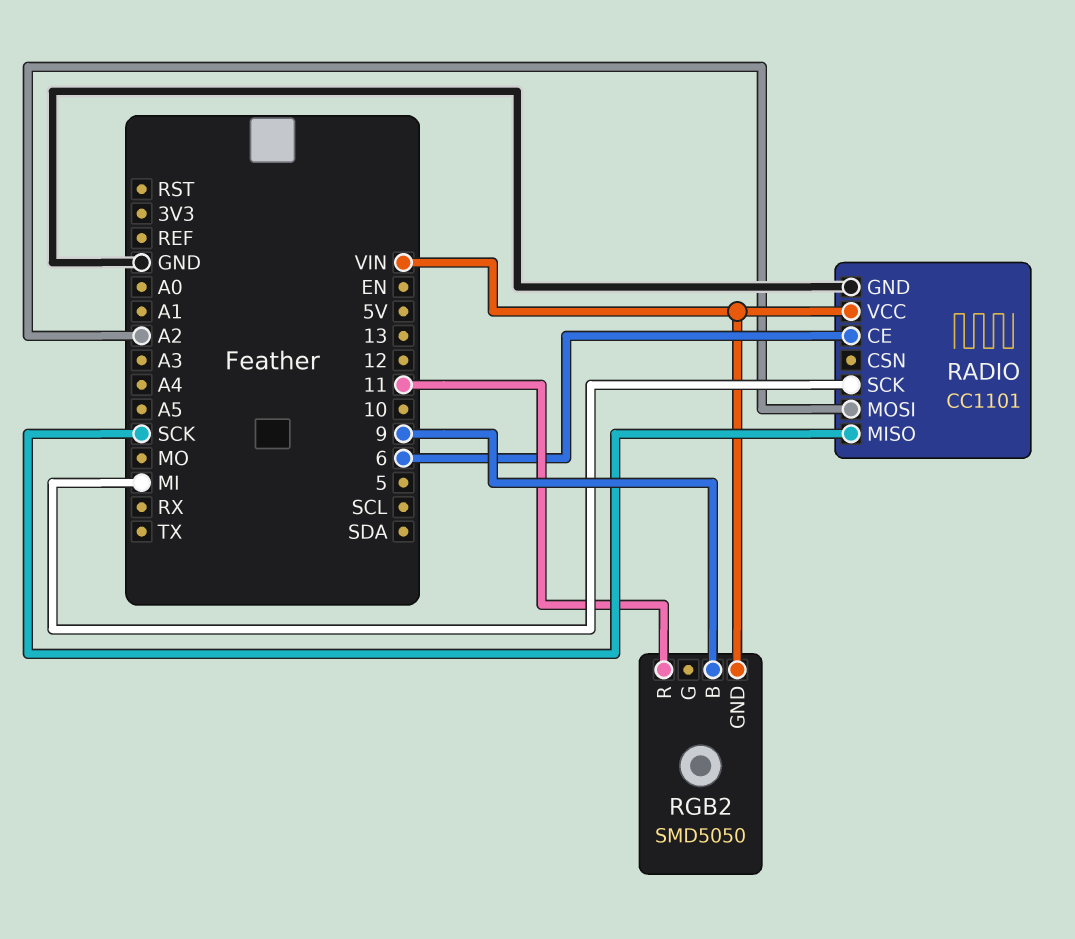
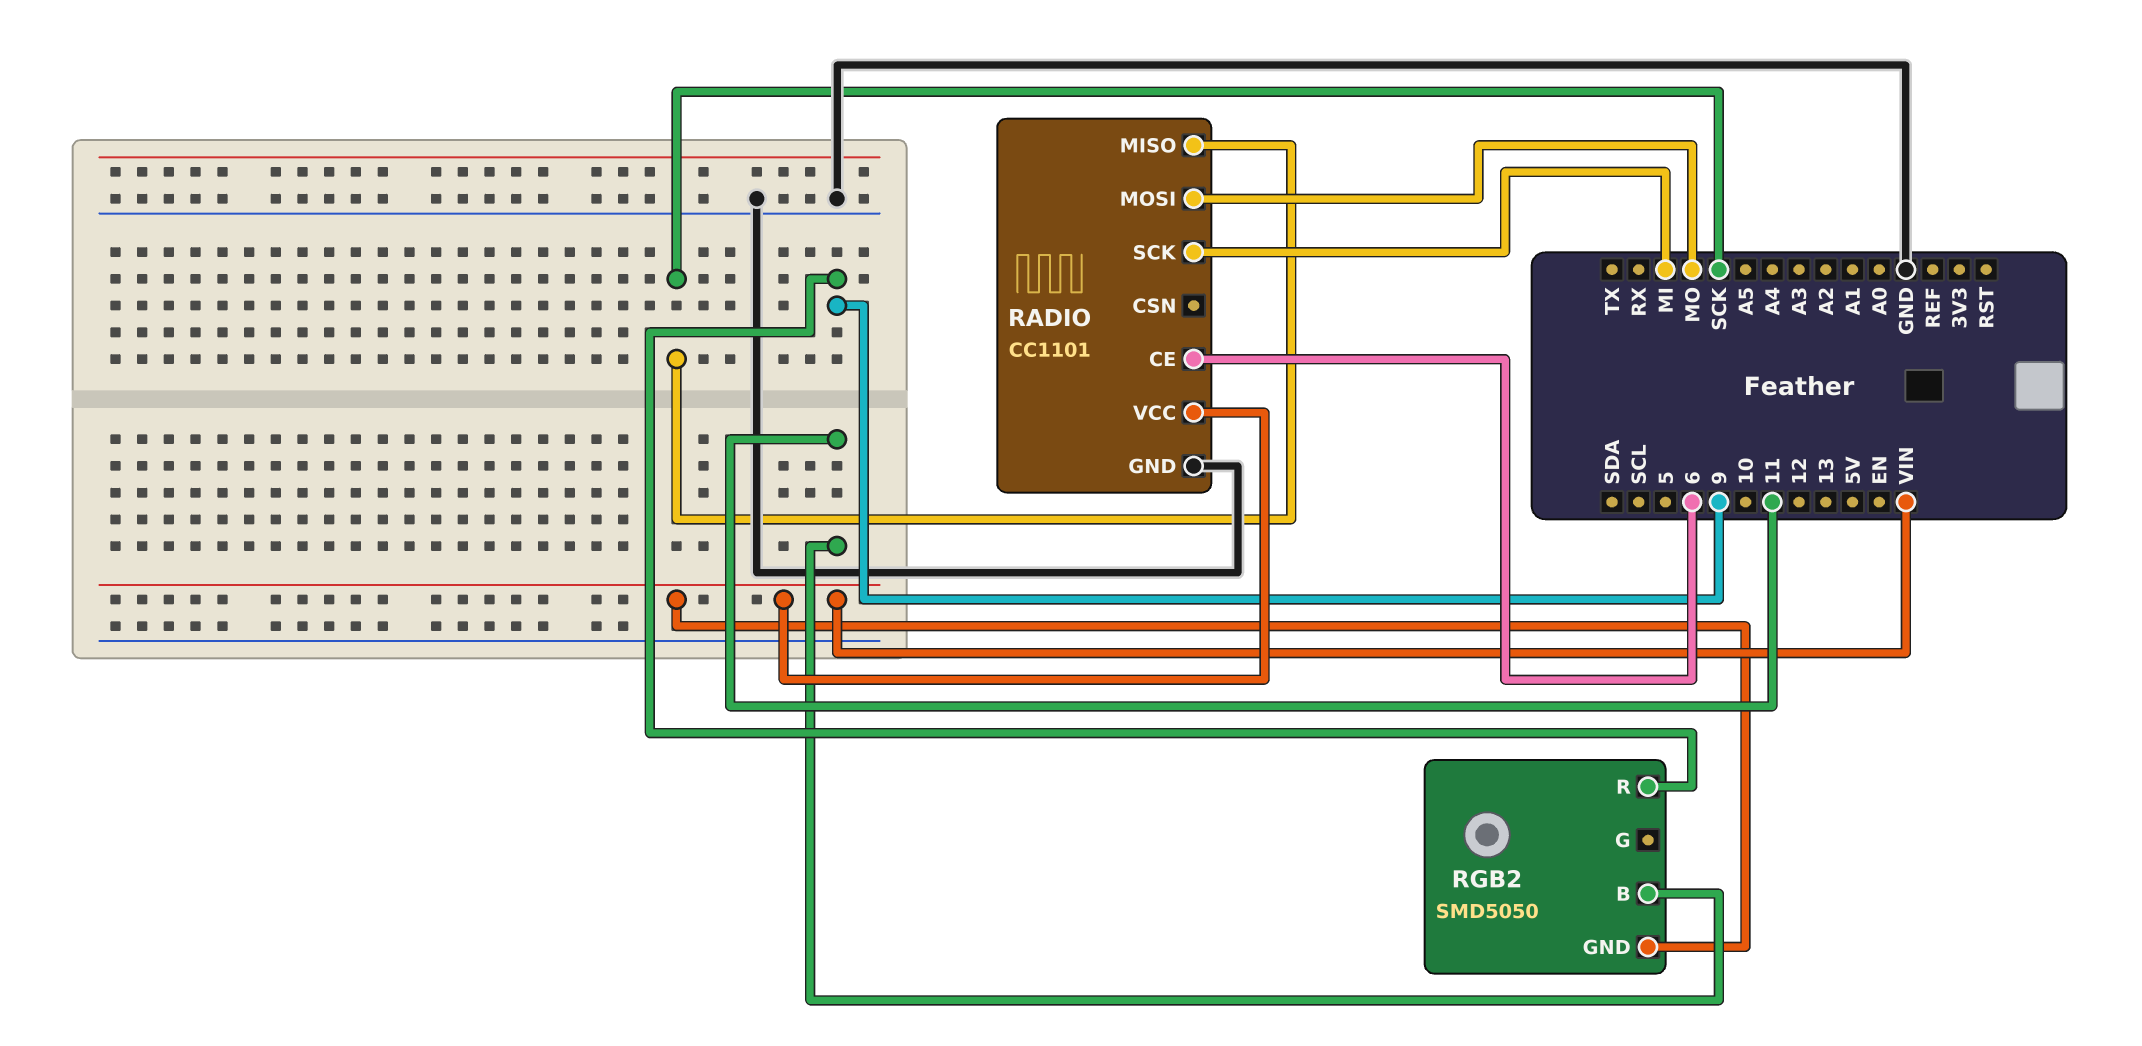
RADIO pin MOSI: A2 -> MO
RGB2 pin B: 9 -> 11
RGB2 pin R: 11 -> 9

